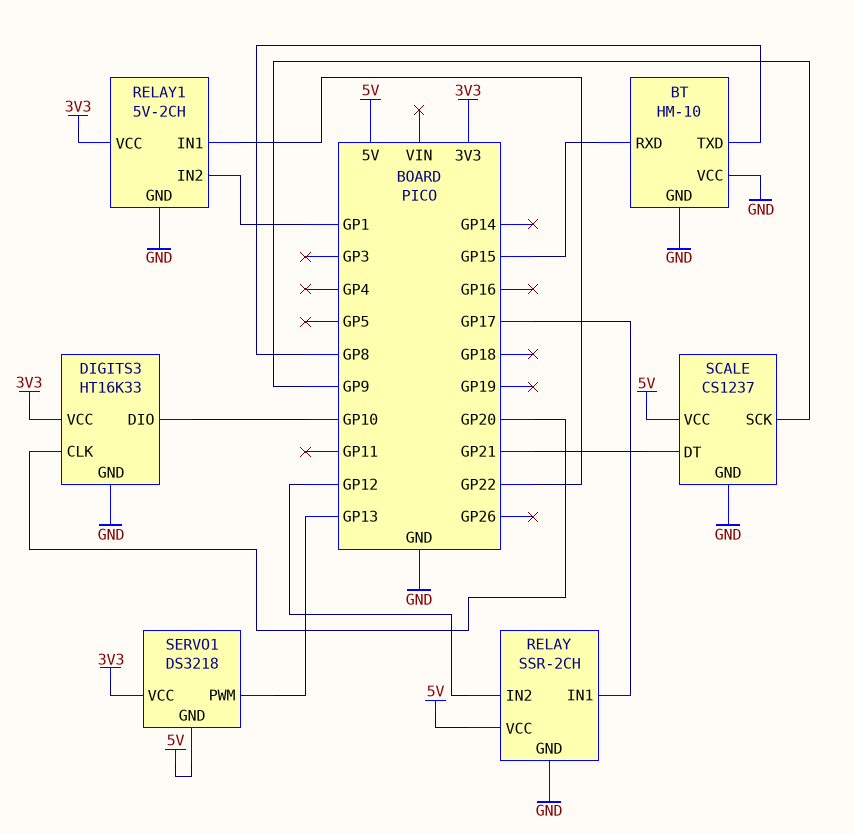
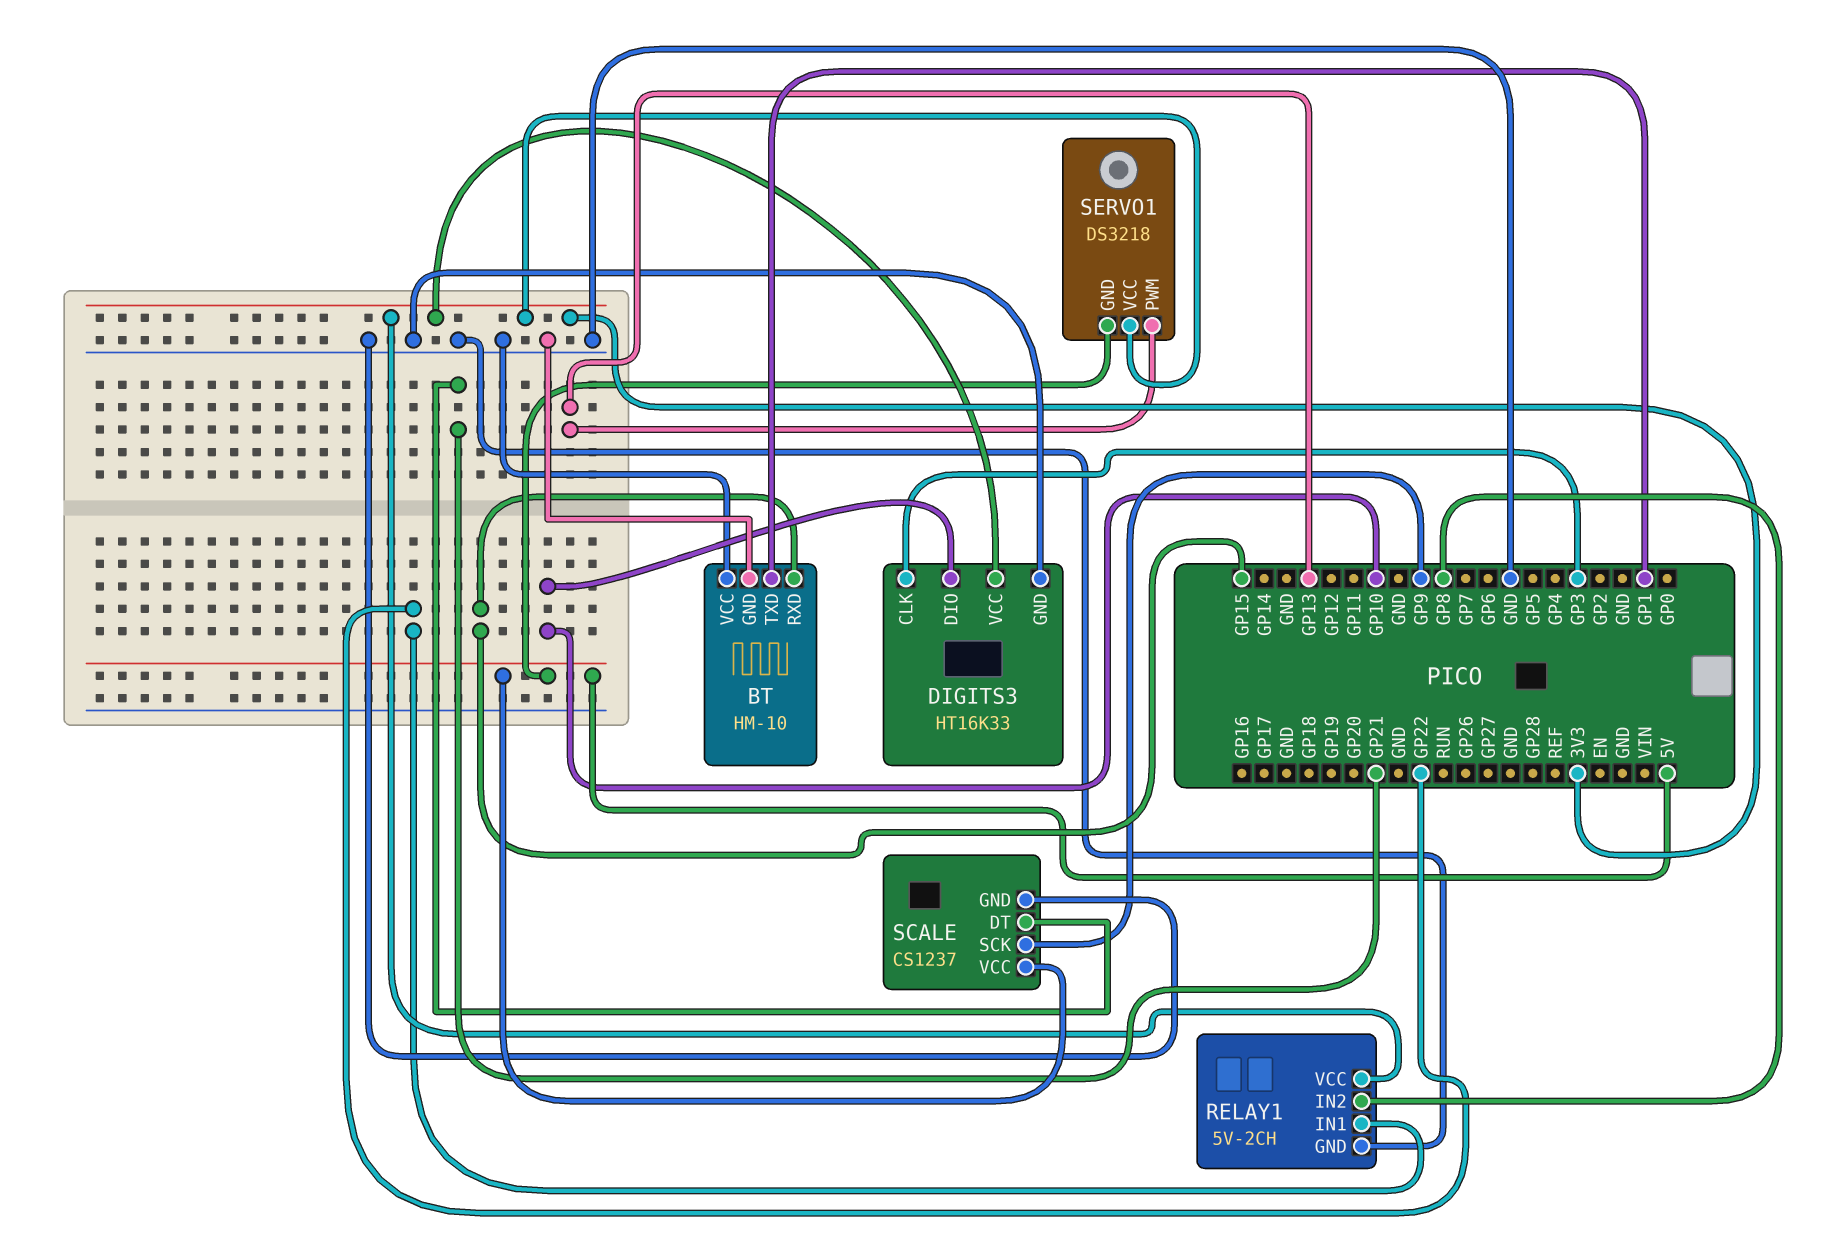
BT pin TXD: GP8 -> GP1
DIGITS3 pin CLK: GP20 -> GP3
RELAY: SSR-2CH -> none
RELAY pin GND: GND -> none
RELAY pin IN1: GP17 -> none
RELAY pin IN2: GP12 -> none
RELAY pin VCC: 5V -> none
RELAY1 pin IN2: GP1 -> GP8

